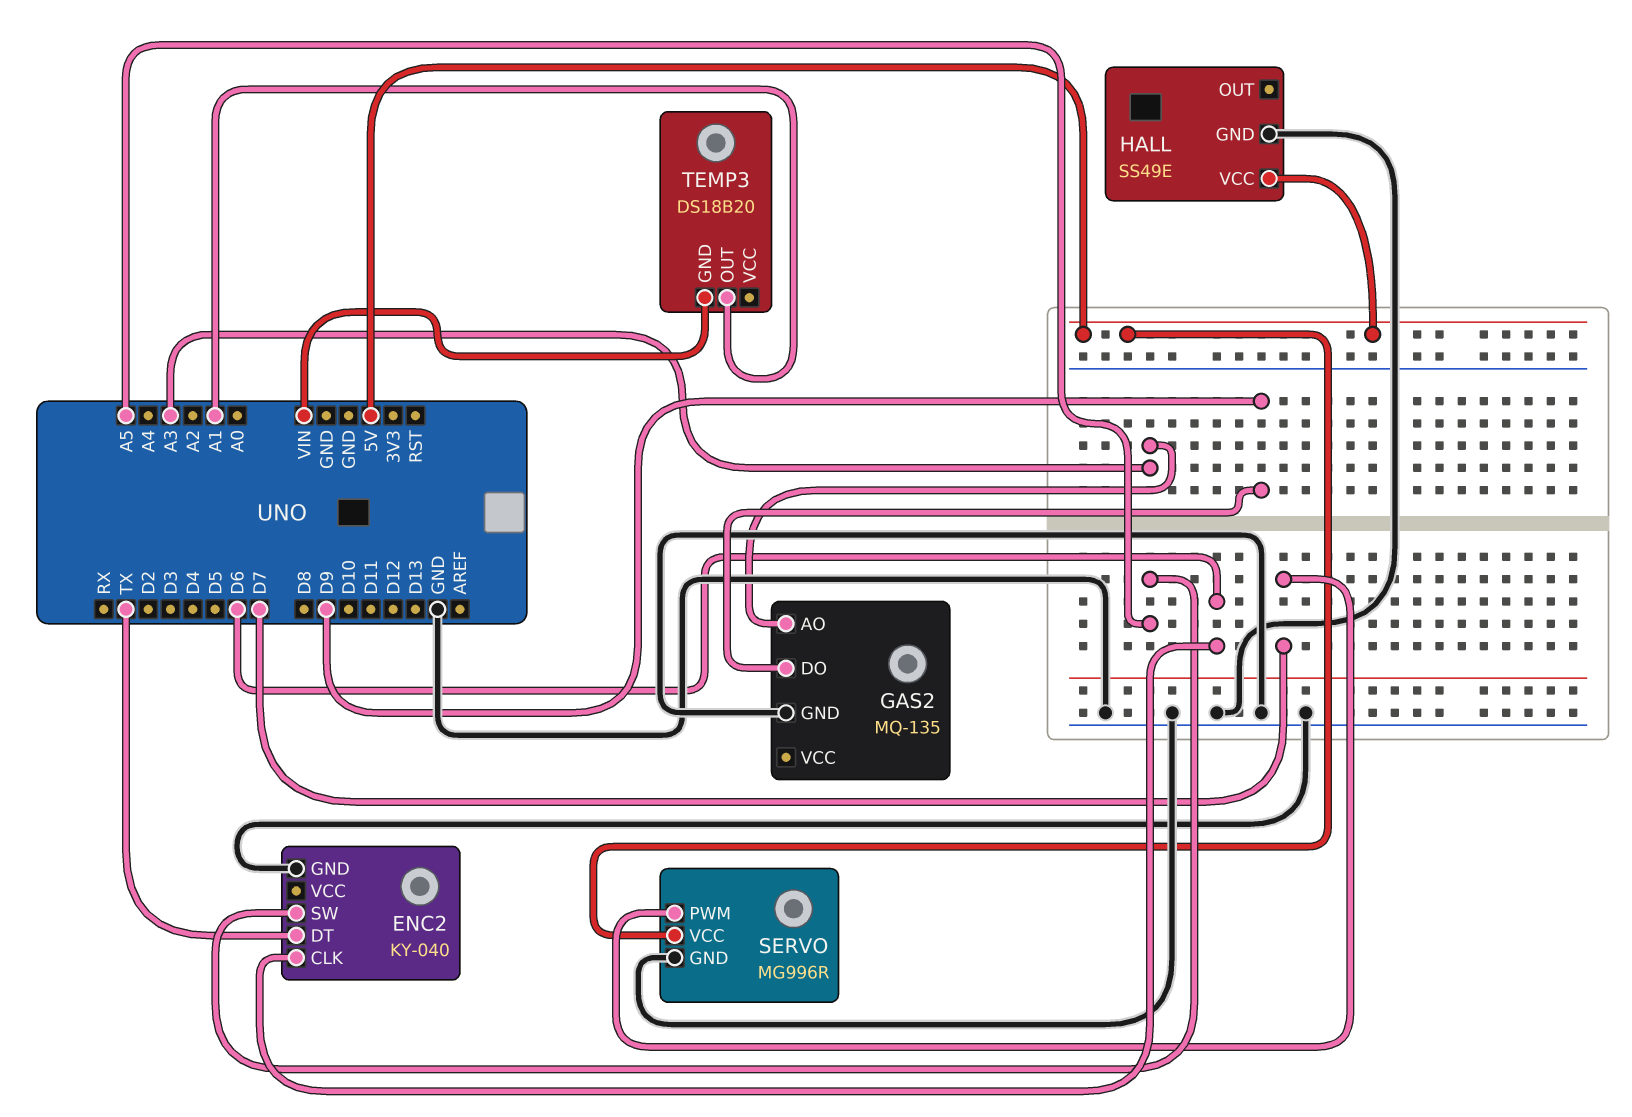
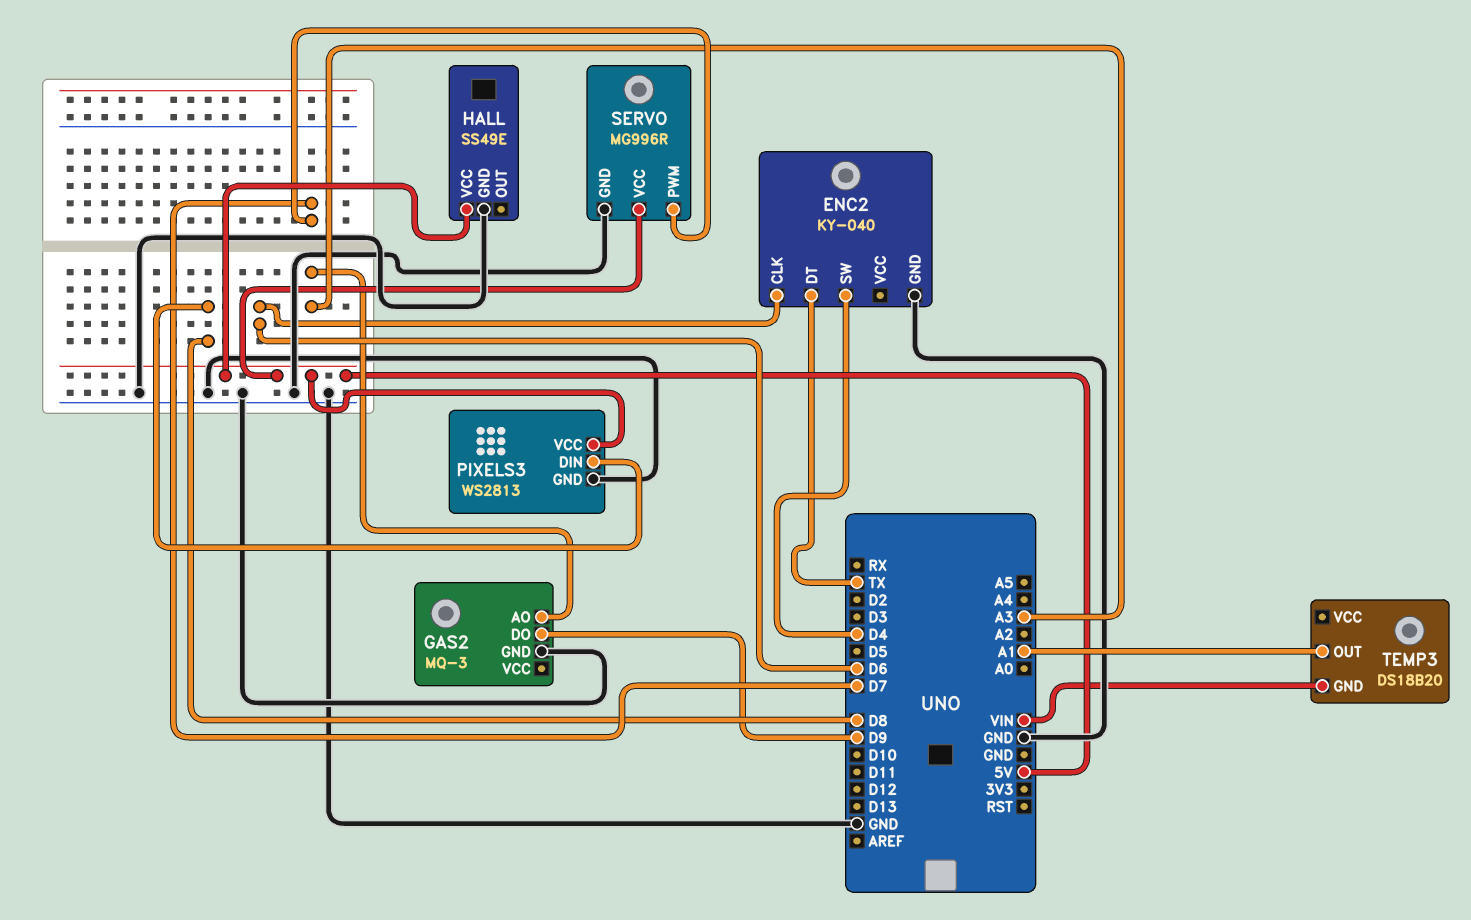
ENC2 pin SW: A5 -> D4
GAS2: MQ-135 -> MQ-3
PIXELS3: none -> WS2813
PIXELS3 pin DIN: none -> D8
PIXELS3 pin GND: none -> GND
PIXELS3 pin VCC: none -> 5V

